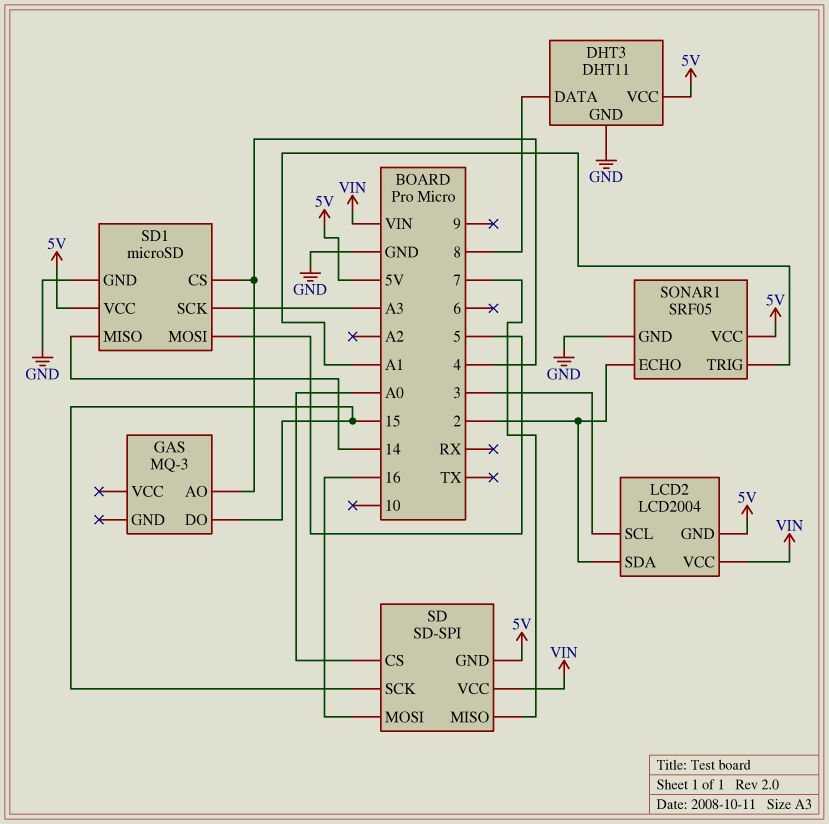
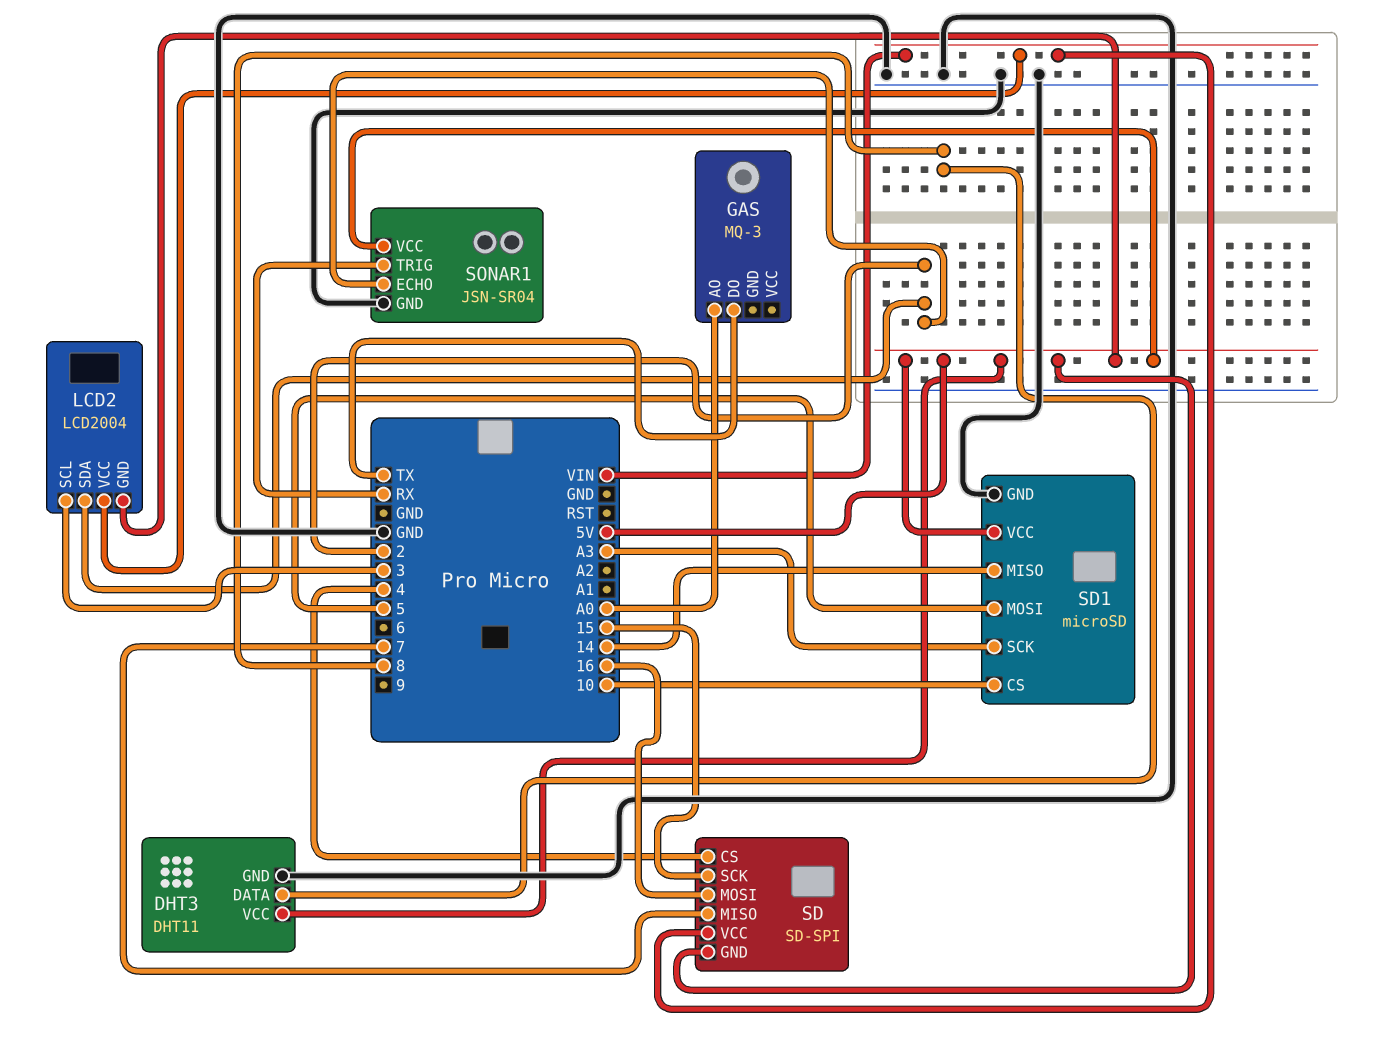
GAS pin AO: 4 -> A0
GAS pin DO: 15 -> TX
SD pin CS: A0 -> 4
SD1 pin CS: 4 -> 10
SONAR1: SRF05 -> JSN-SR04
SONAR1 pin TRIG: A1 -> RX

